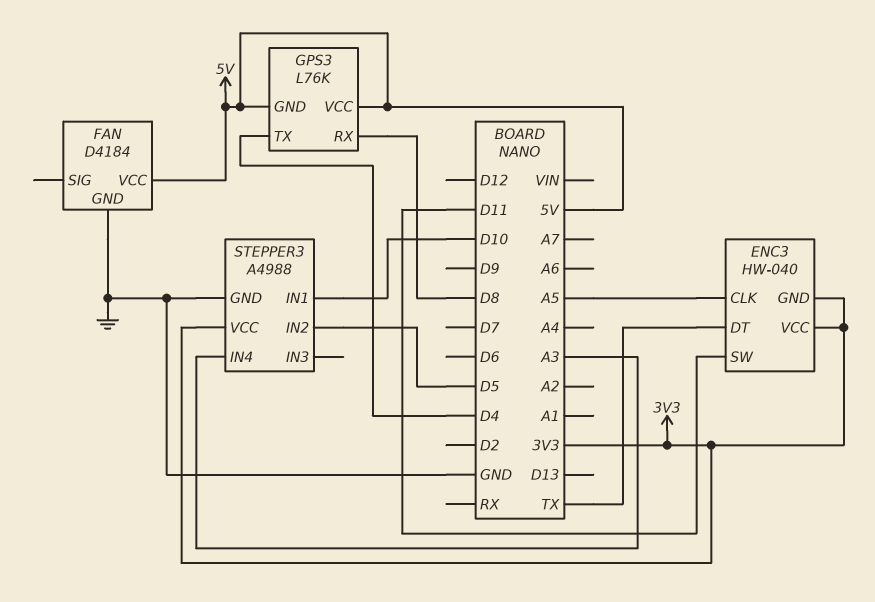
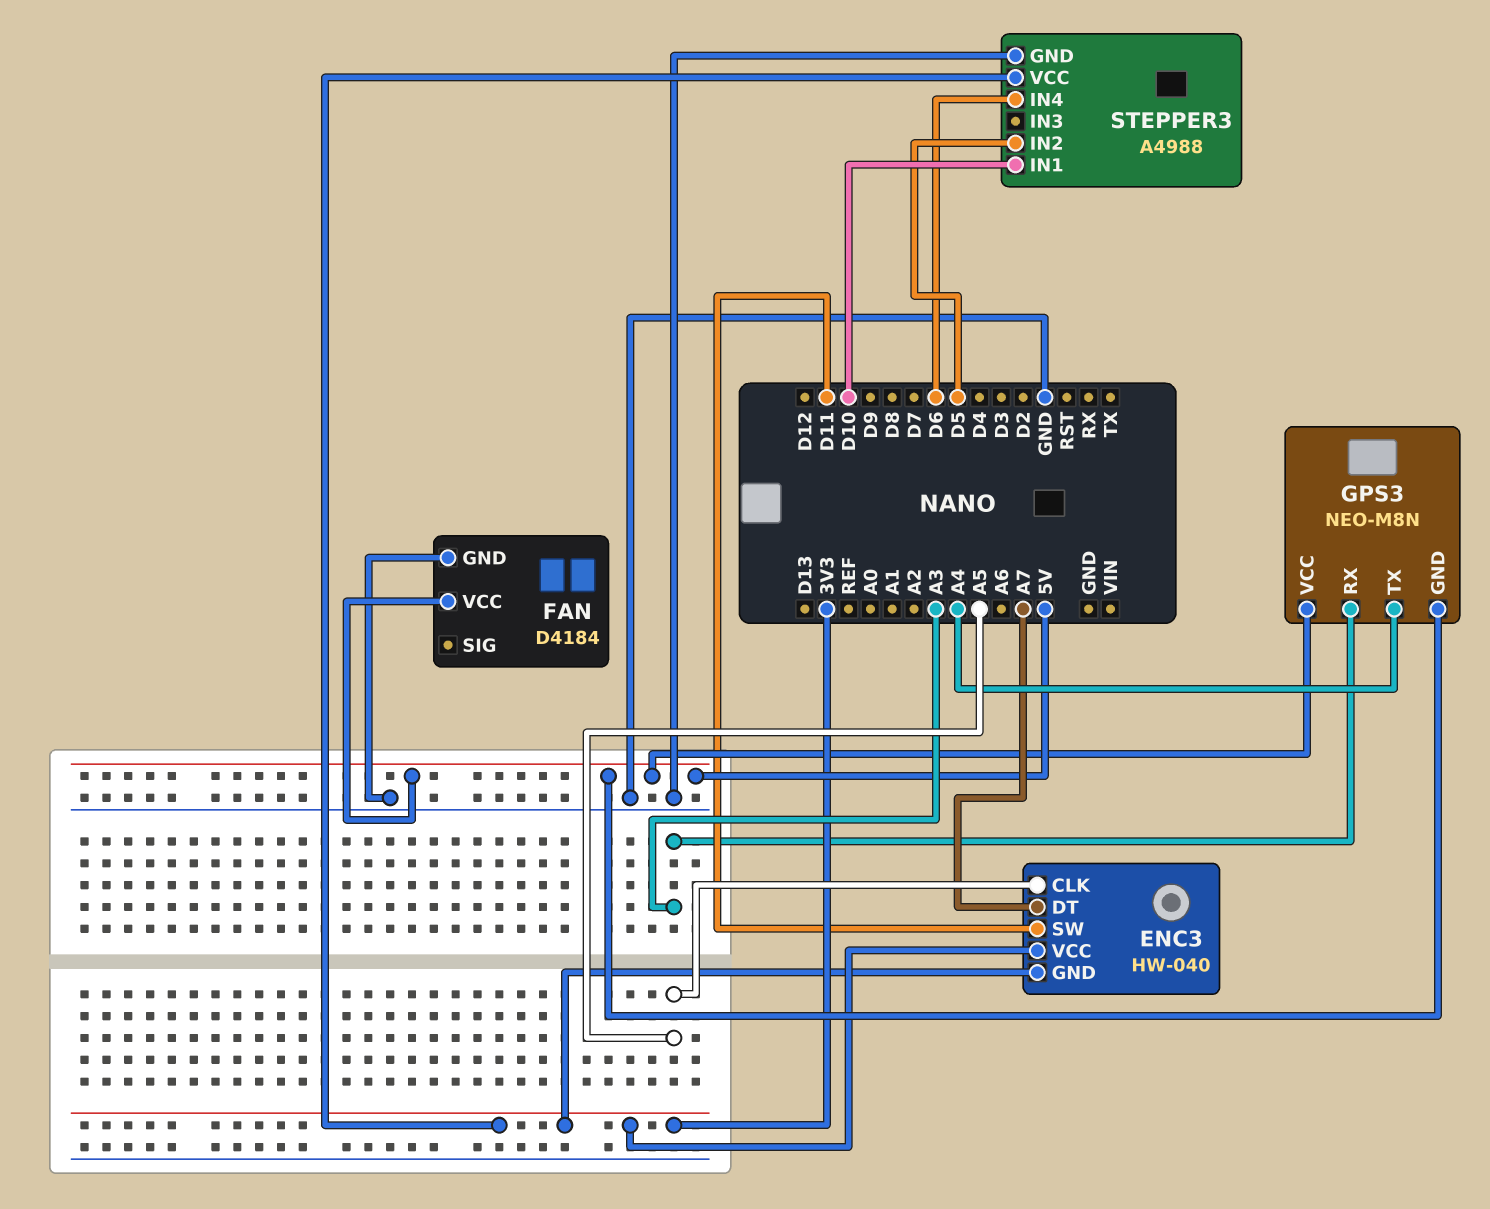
ENC3 pin DT: TX -> A7
GPS3: L76K -> NEO-M8N
GPS3 pin RX: D8 -> A3
GPS3 pin TX: D4 -> A4
STEPPER3 pin IN4: A3 -> D6

